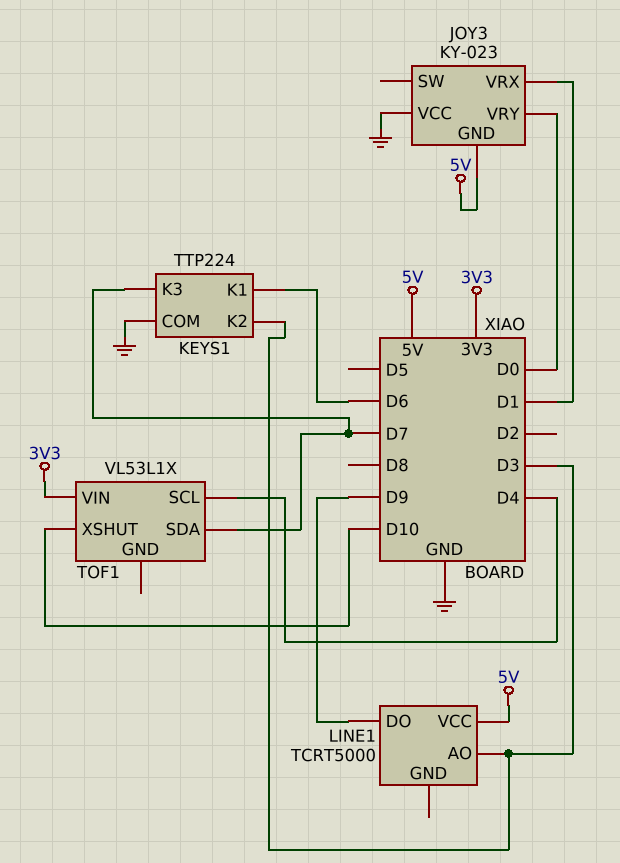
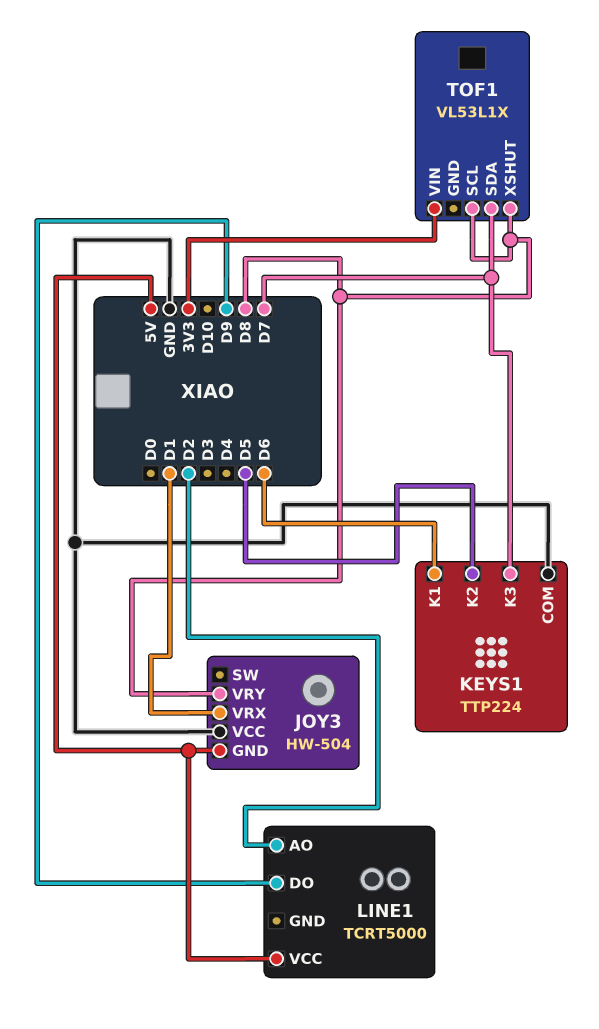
JOY3: KY-023 -> HW-504
JOY3 pin VRY: D0 -> D8
KEYS1 pin K2: D3 -> D5
LINE1 pin AO: D3 -> D2
TOF1 pin SCL: D4 -> D8
TOF1 pin XSHUT: D10 -> D8

